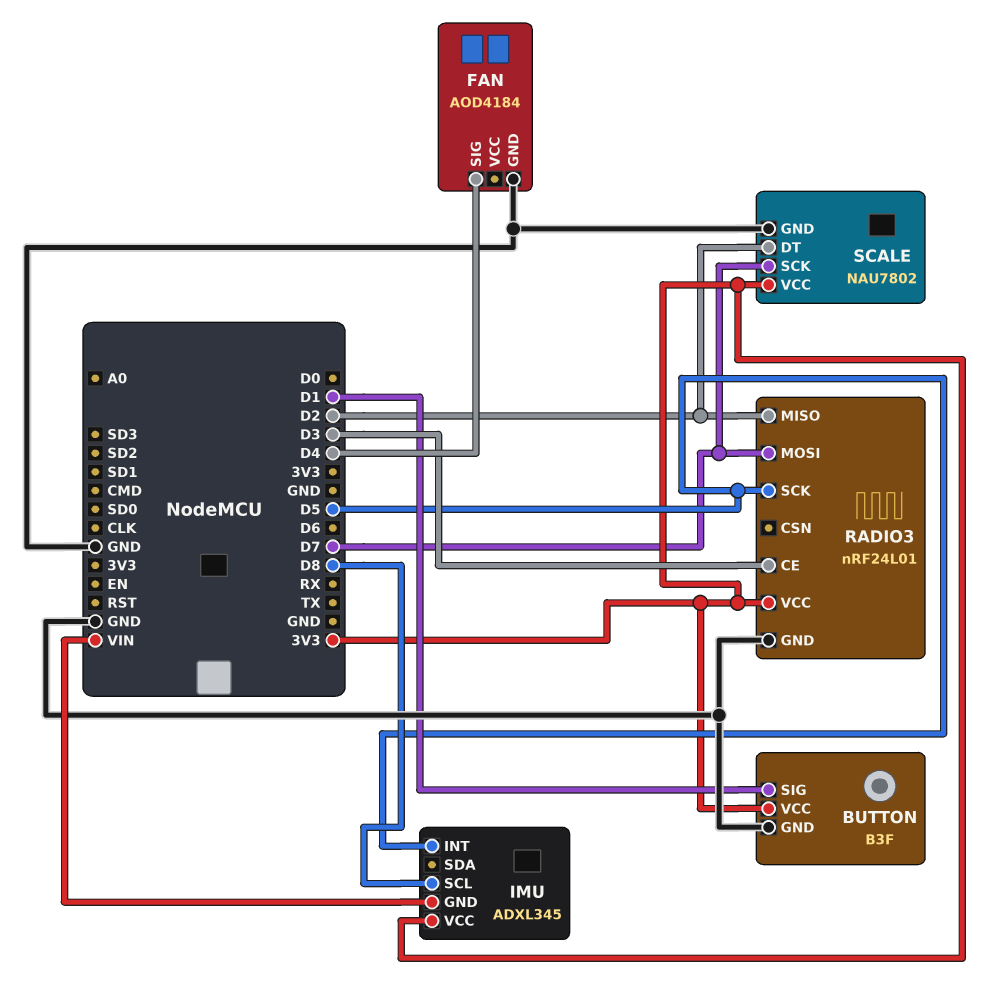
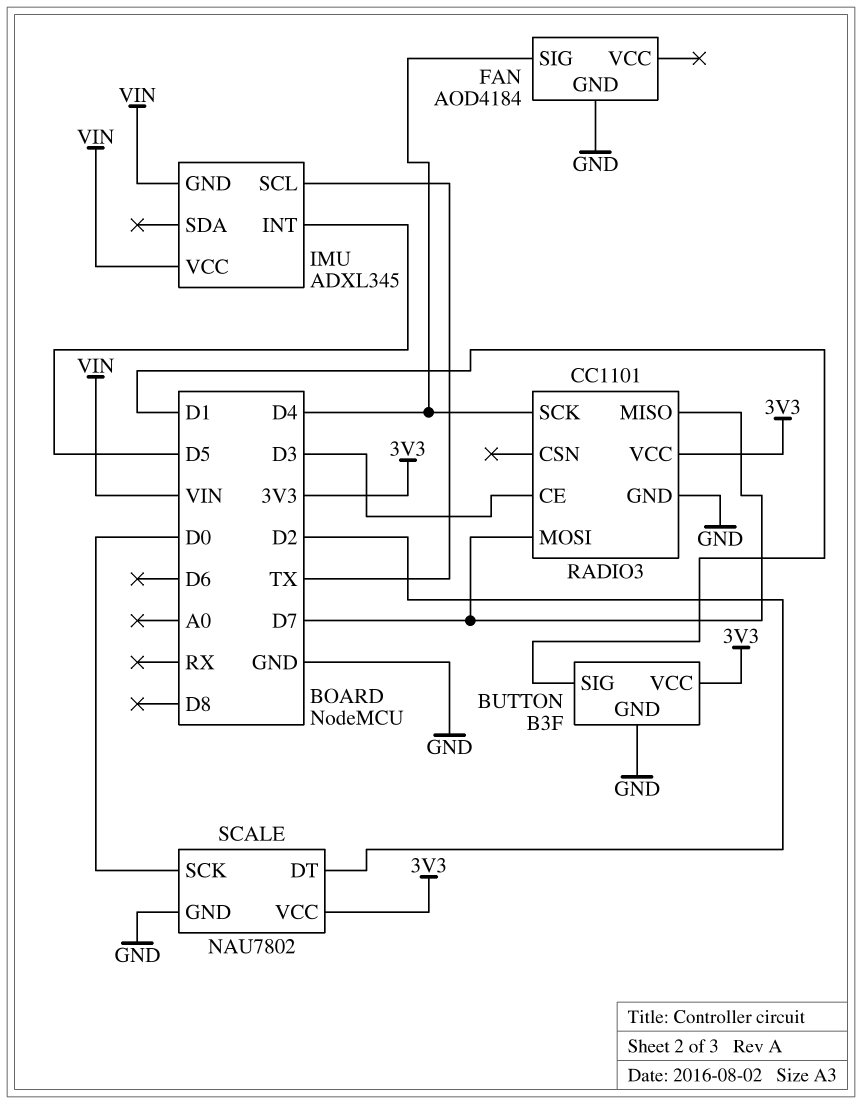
IMU pin SCL: D8 -> TX
IMU pin VCC: 3V3 -> VIN
RADIO3: nRF24L01 -> CC1101
RADIO3 pin MISO: D2 -> D7
RADIO3 pin SCK: D5 -> D4
SCALE pin SCK: D7 -> D0

